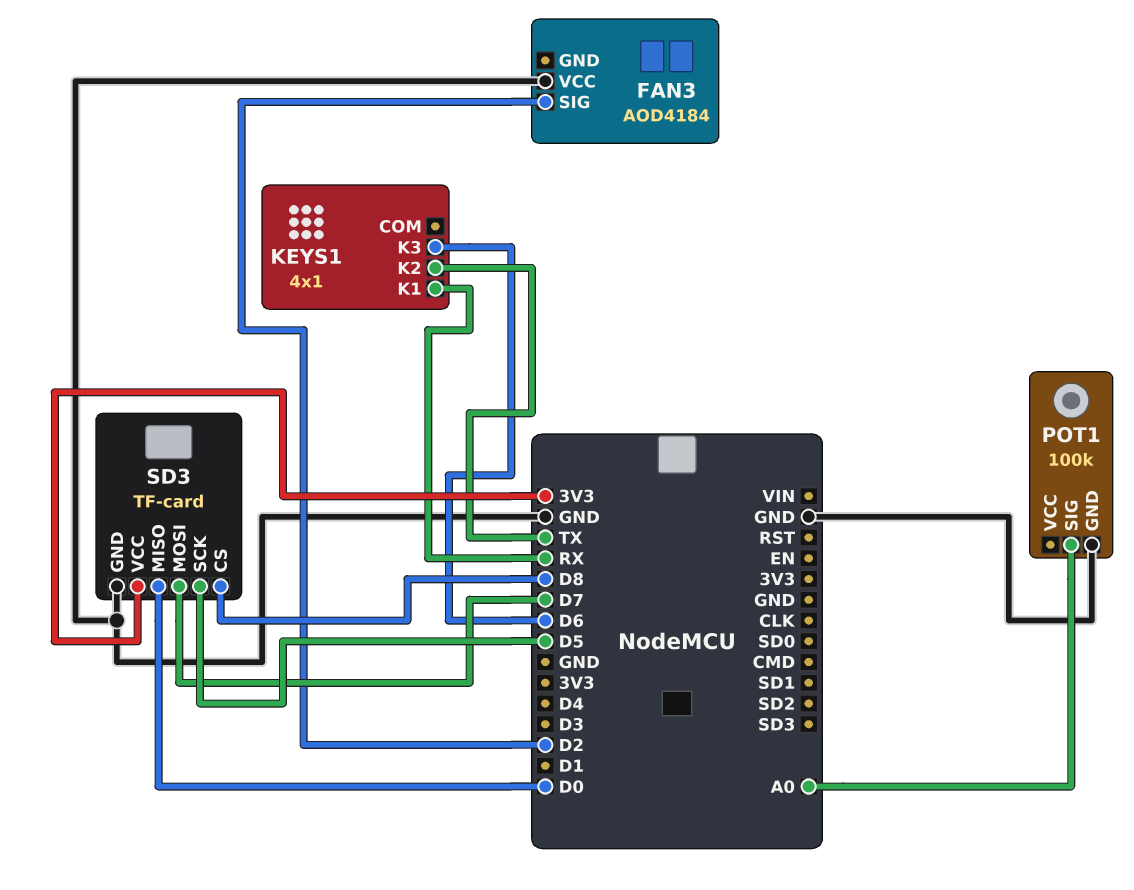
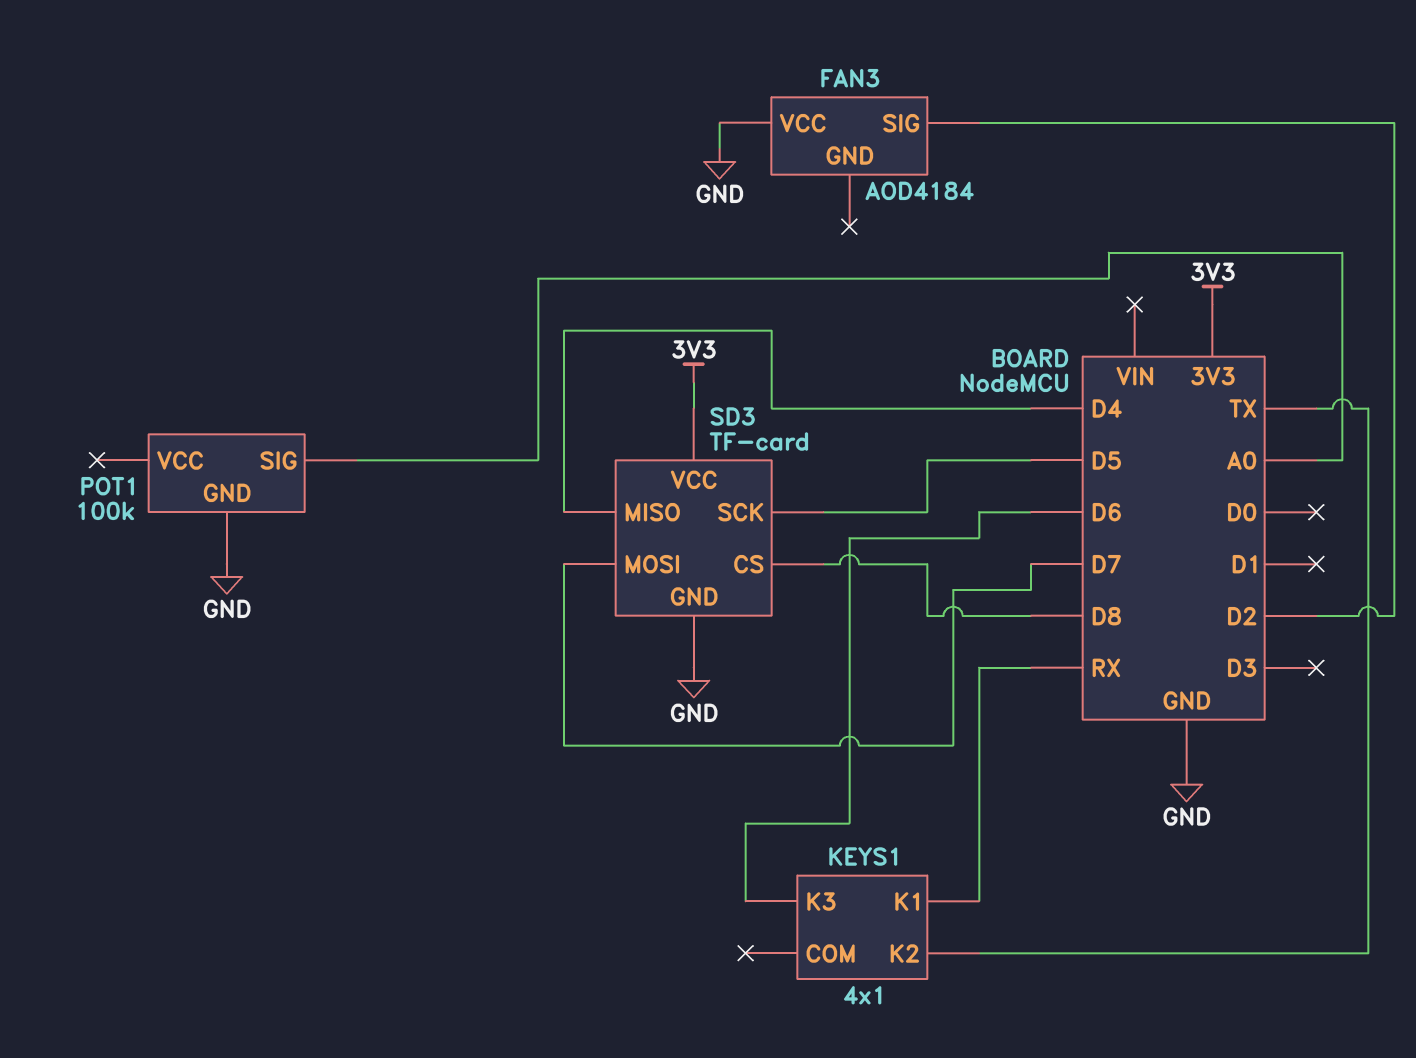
SD3 pin MISO: D0 -> D4

